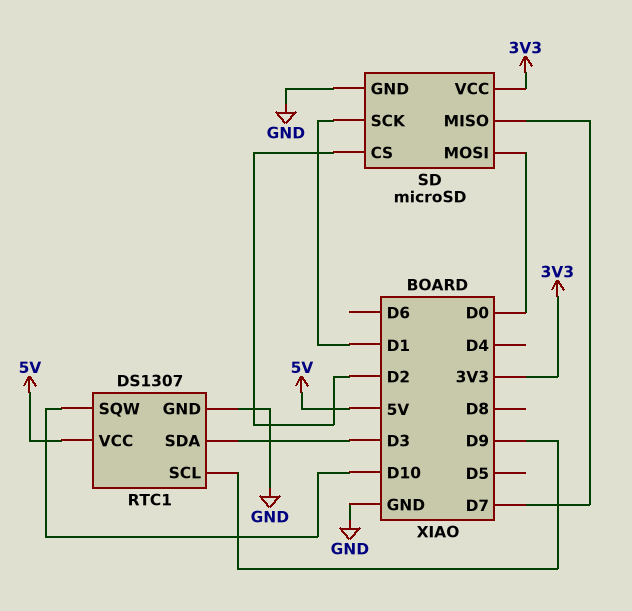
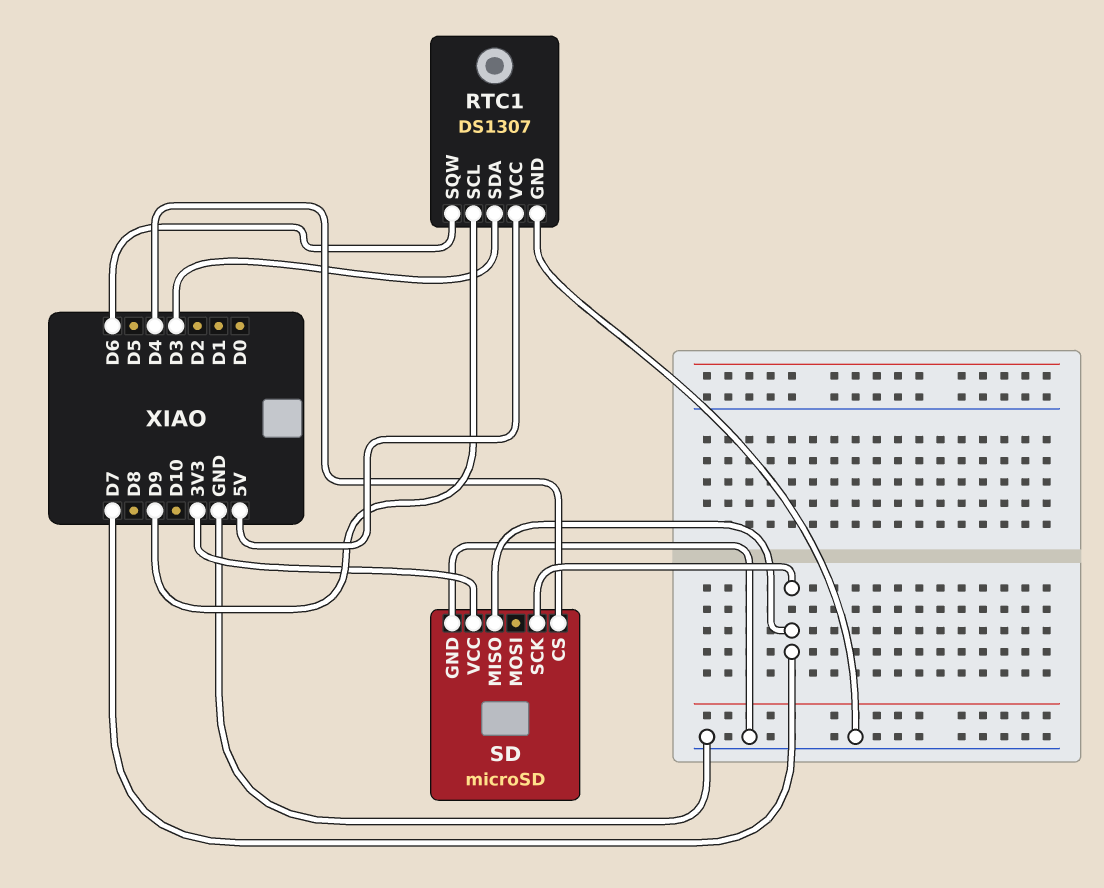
RTC1 pin SQW: D10 -> D6
SD pin CS: D2 -> D4
SD pin MOSI: D0 -> none
SD pin SCK: D1 -> D7

